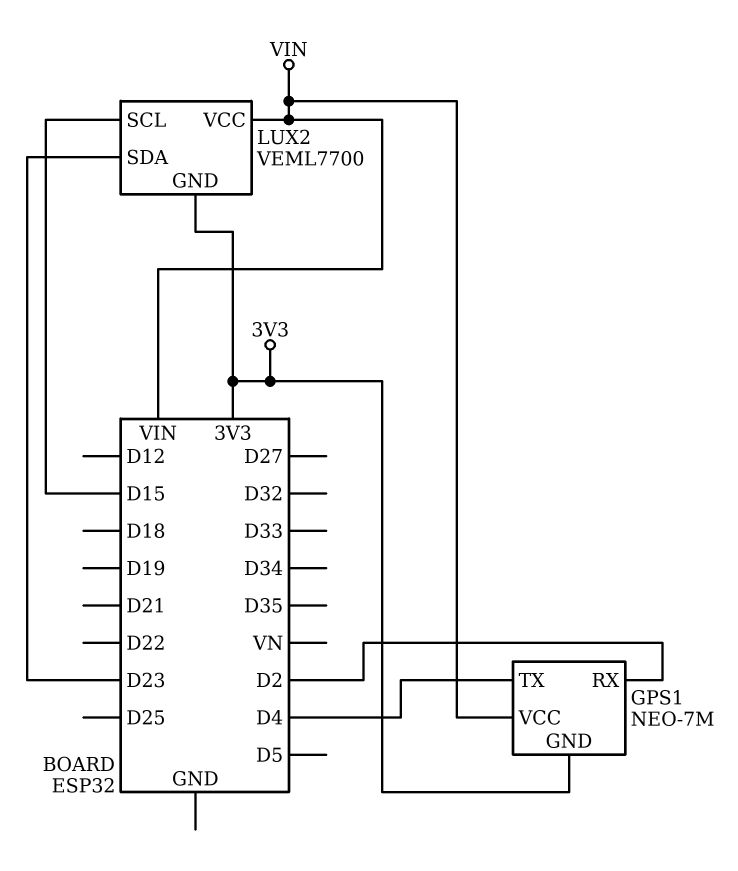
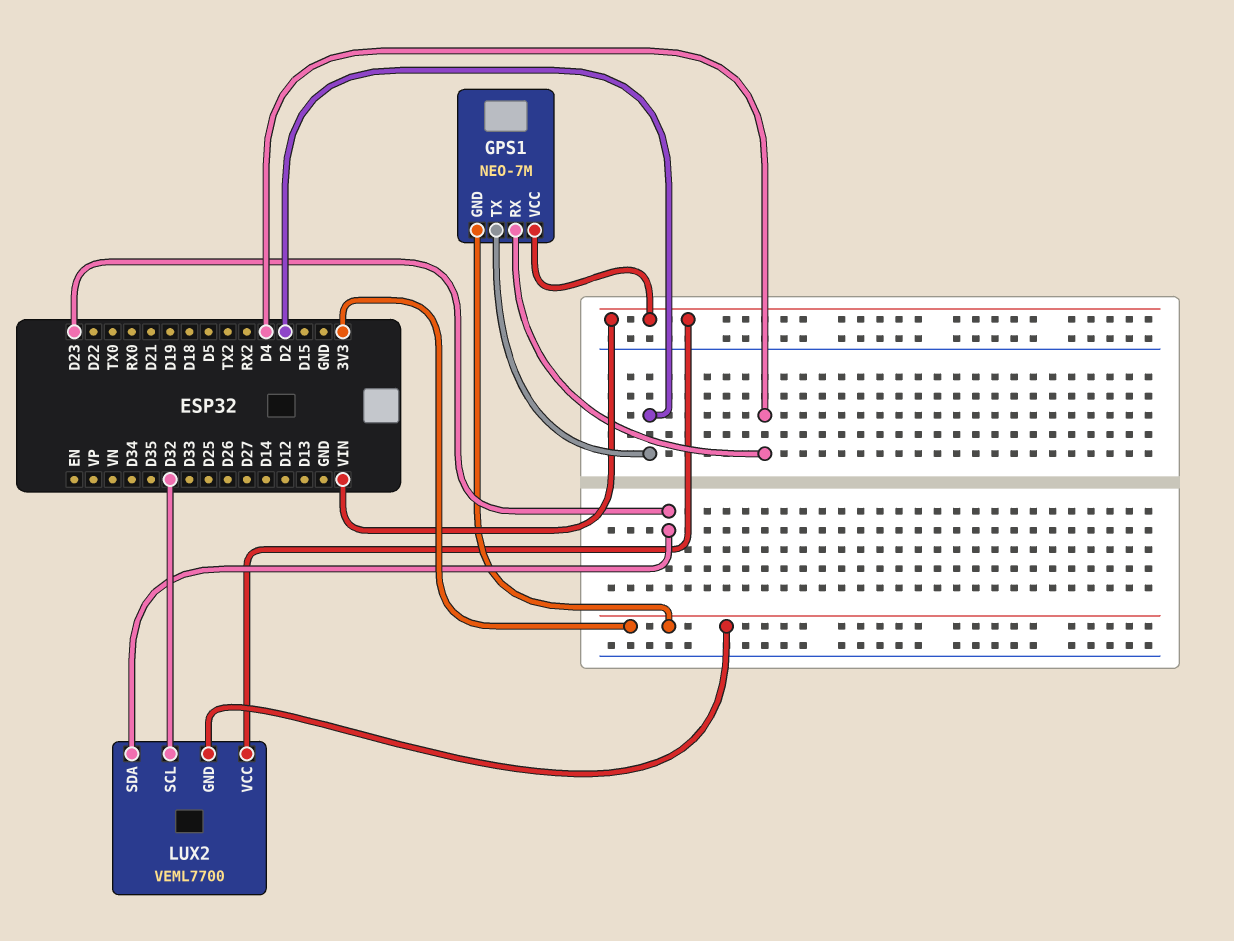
GPS1 pin RX: D2 -> D4
GPS1 pin TX: D4 -> D2
LUX2 pin SCL: D15 -> D32

